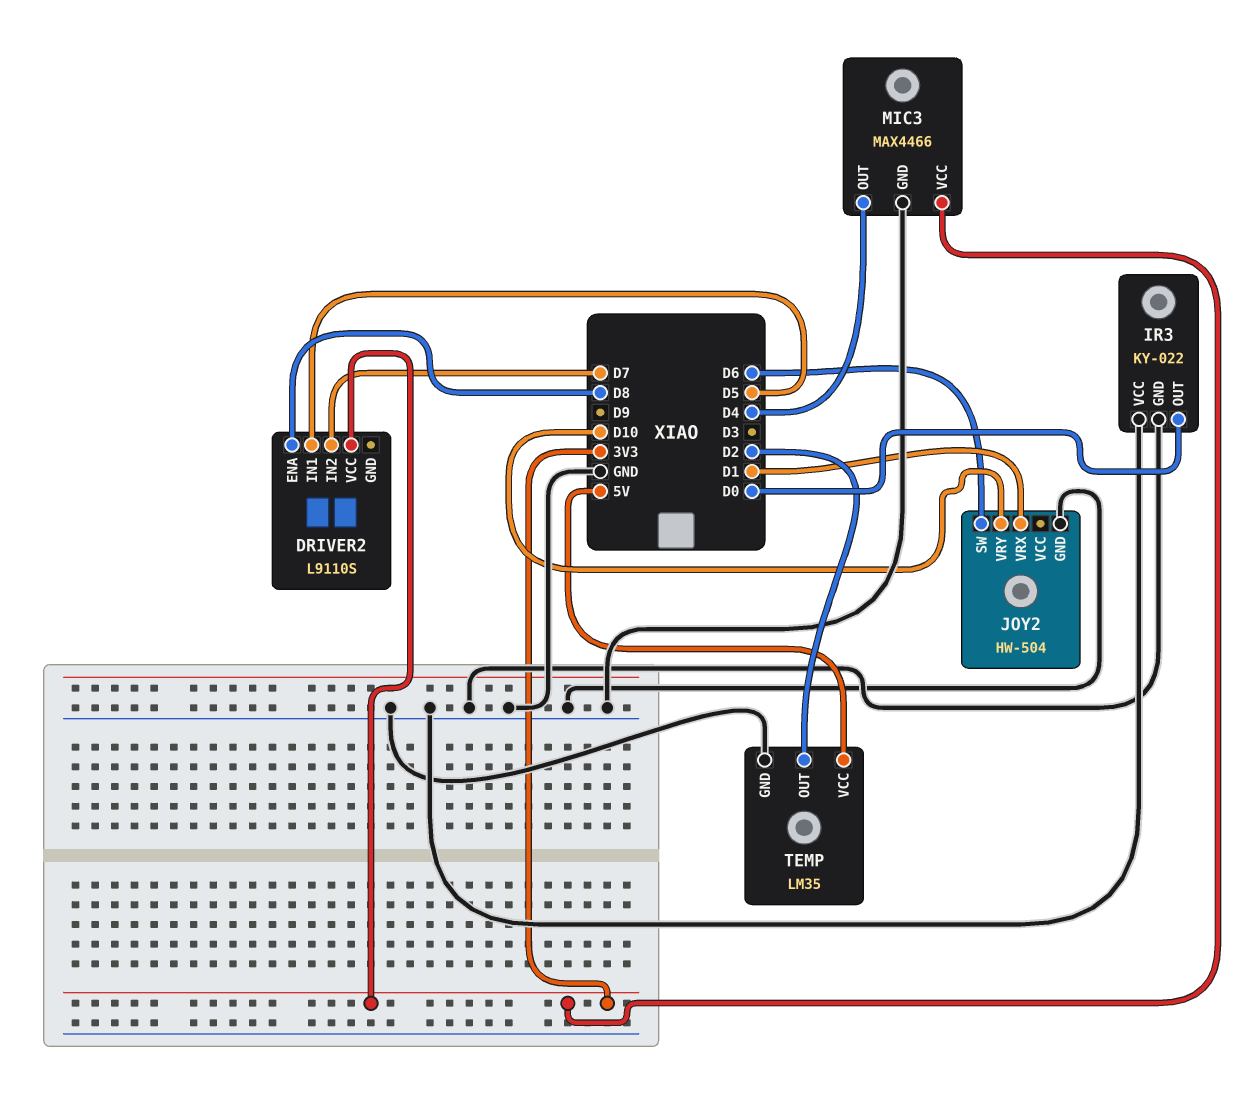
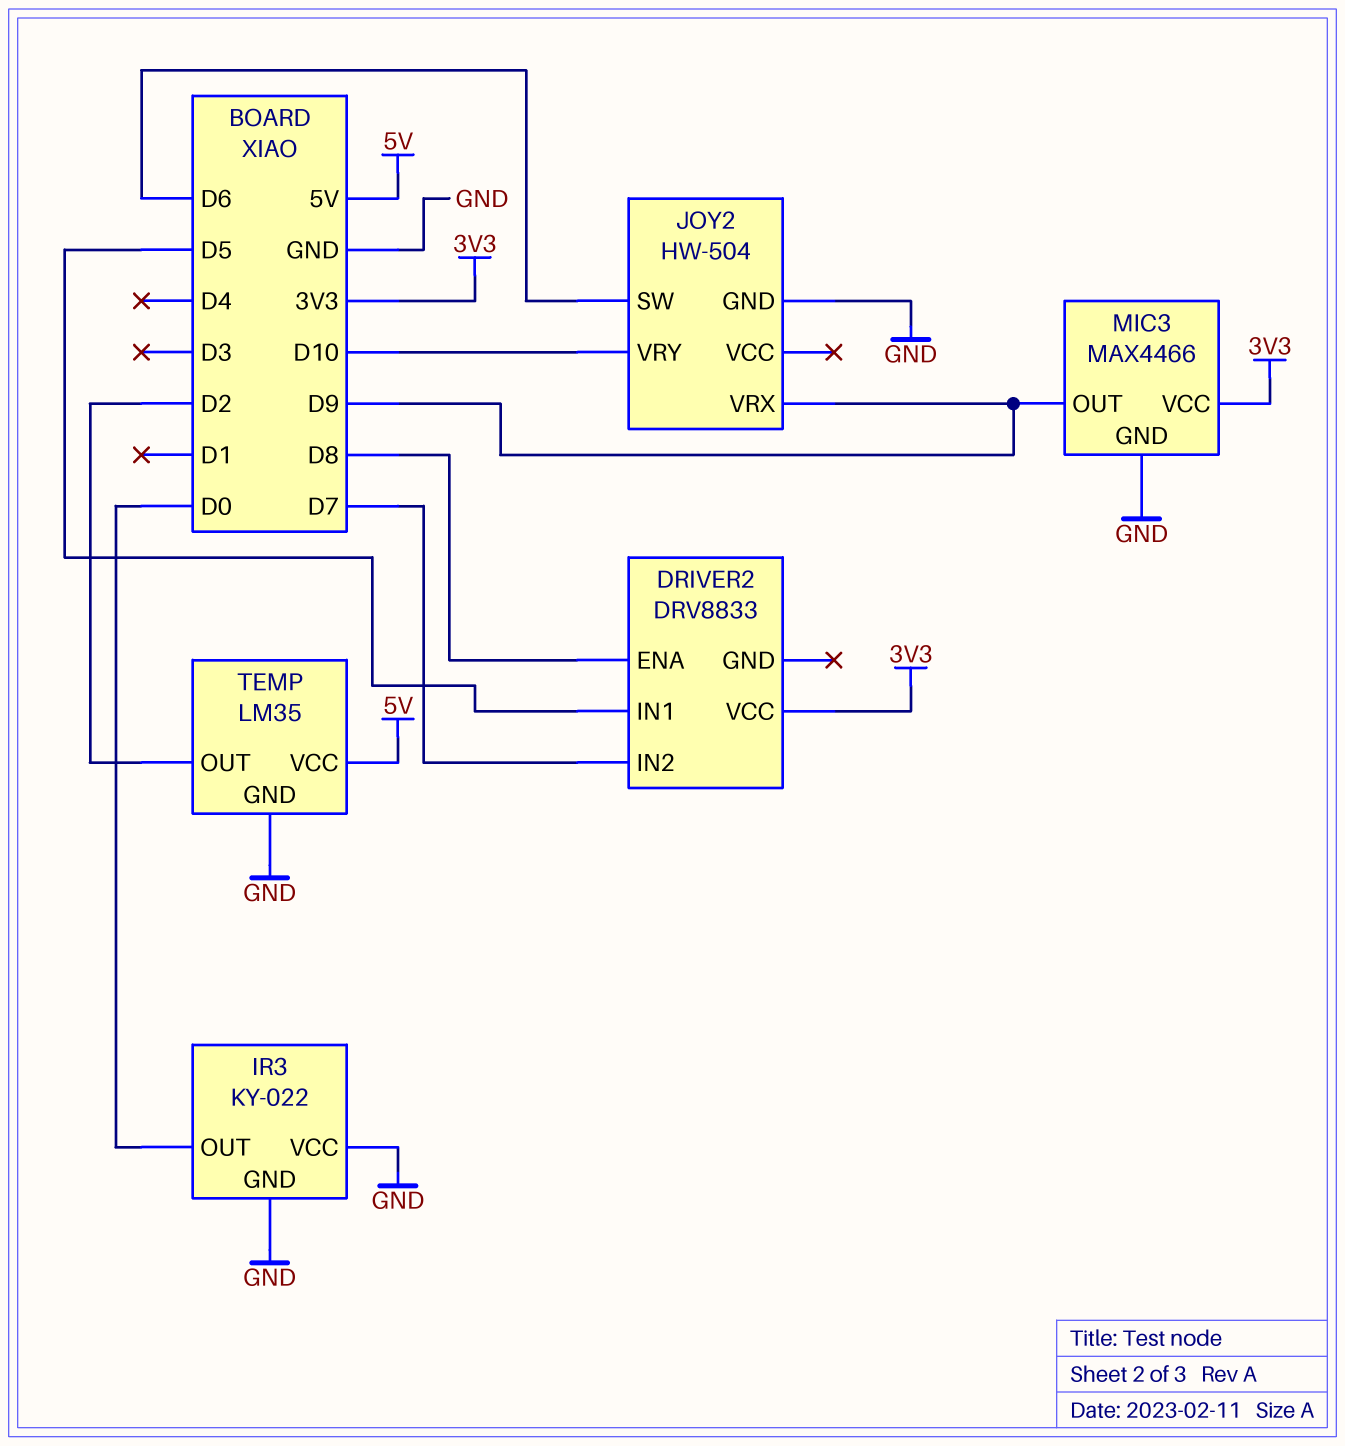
DRIVER2: L9110S -> DRV8833
JOY2 pin VRX: D1 -> D9
MIC3 pin OUT: D4 -> D9

